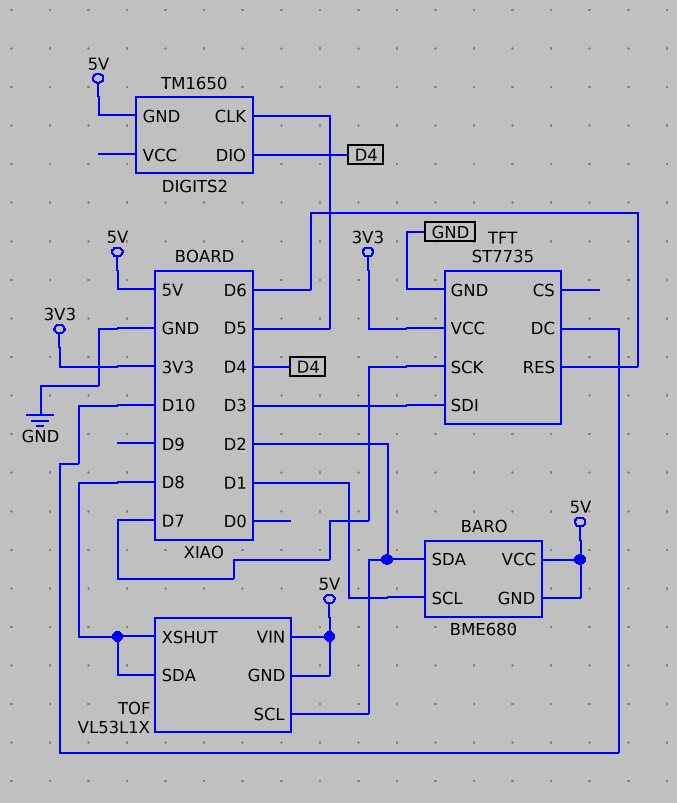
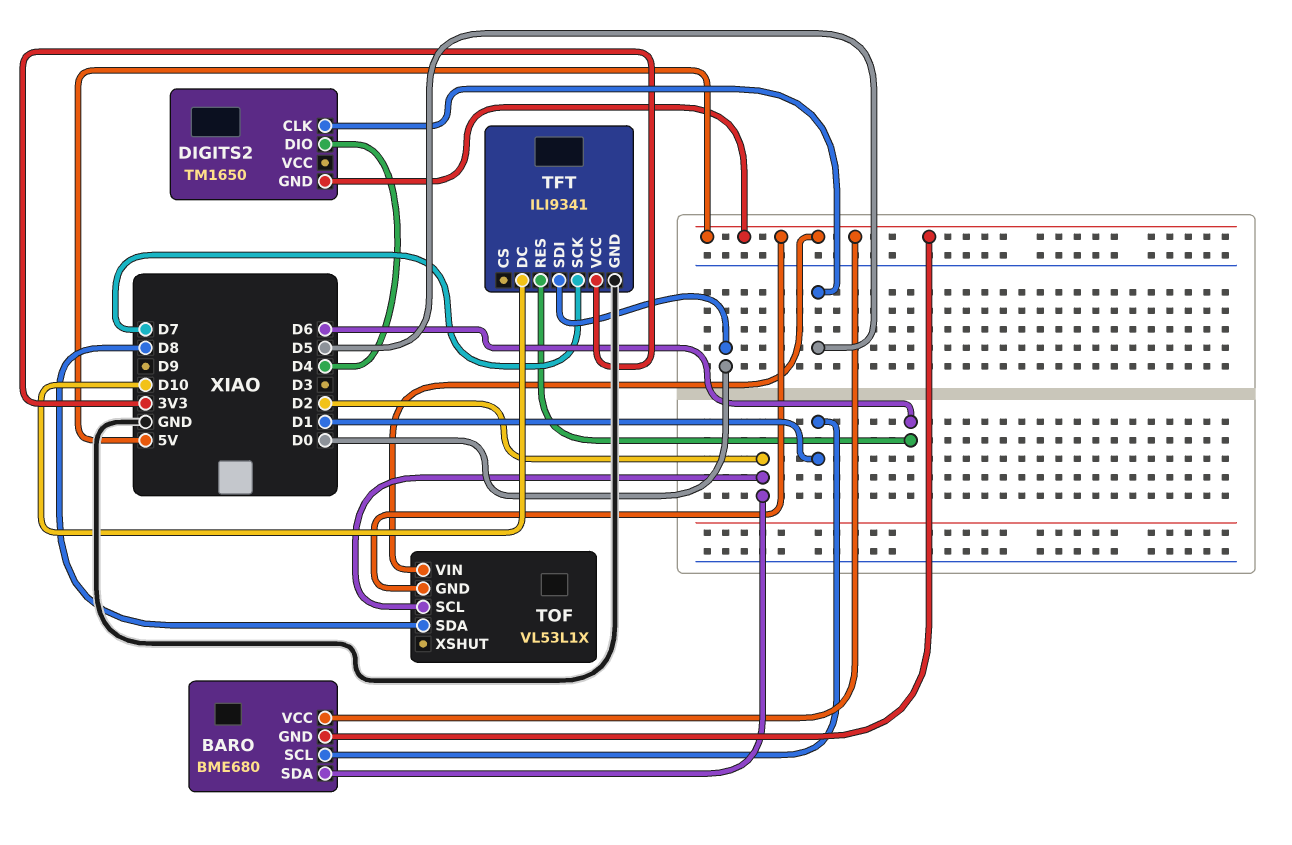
TFT: ST7735 -> ILI9341
TFT pin SDI: D3 -> D0
TOF pin XSHUT: D8 -> none

